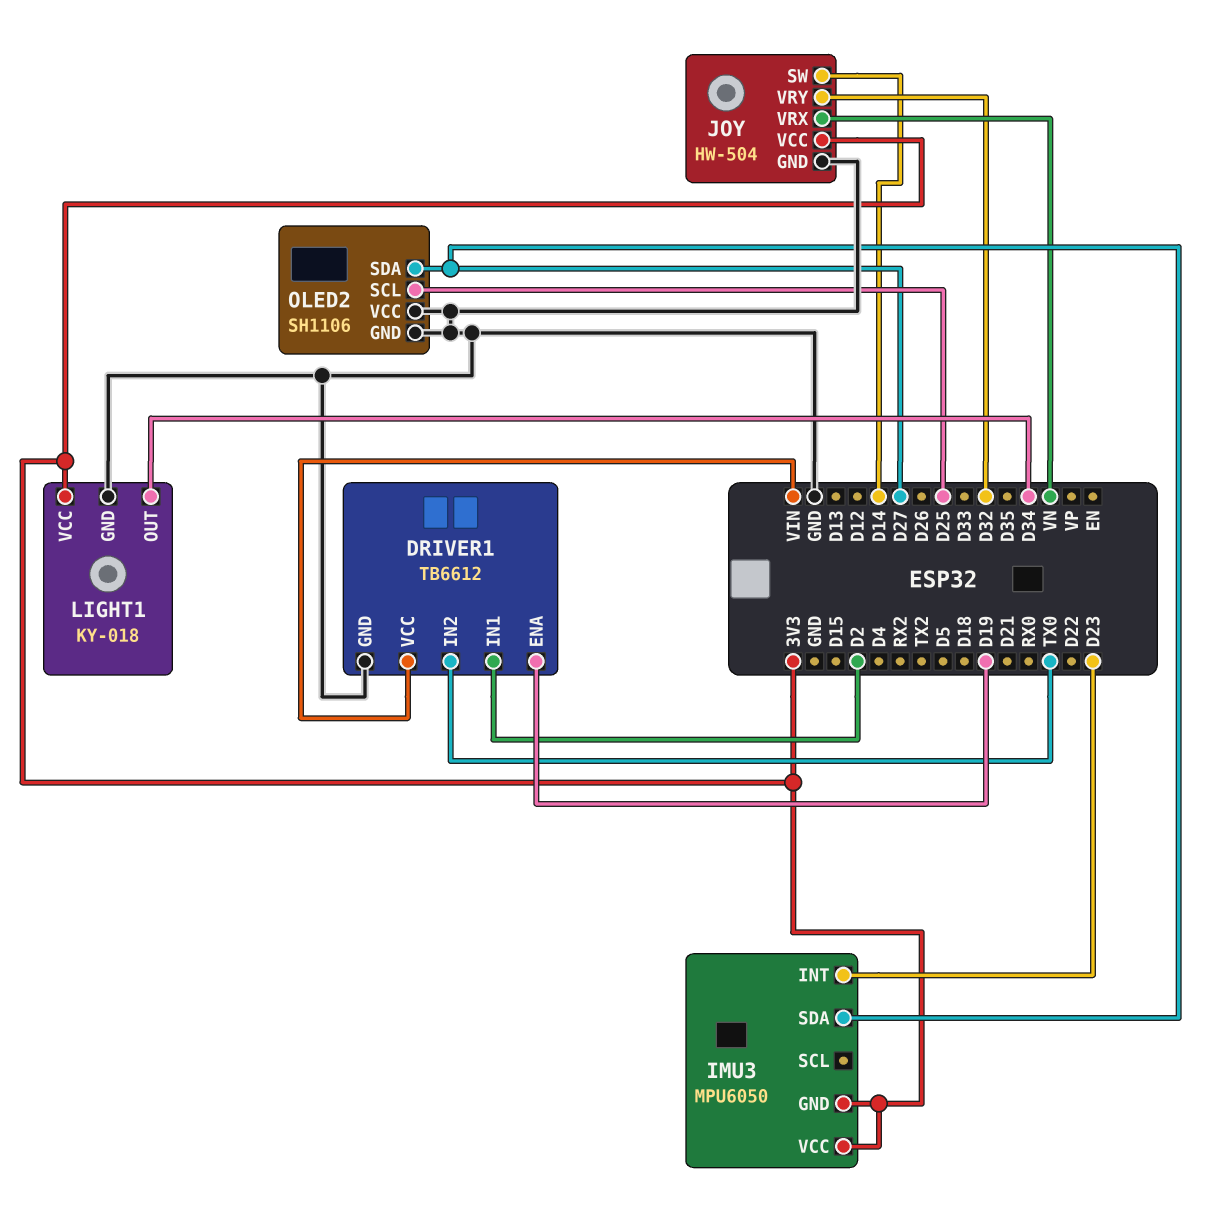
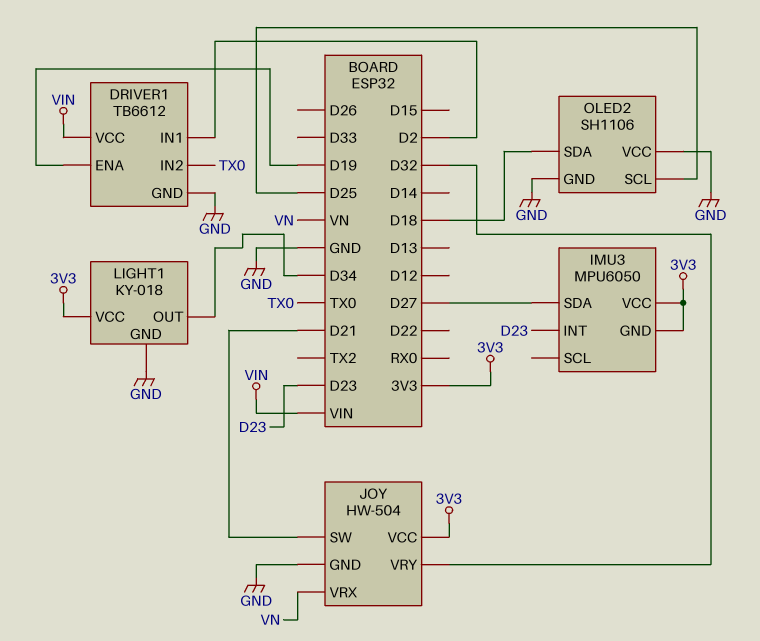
JOY pin SW: D14 -> D21
OLED2 pin SDA: D27 -> D18

